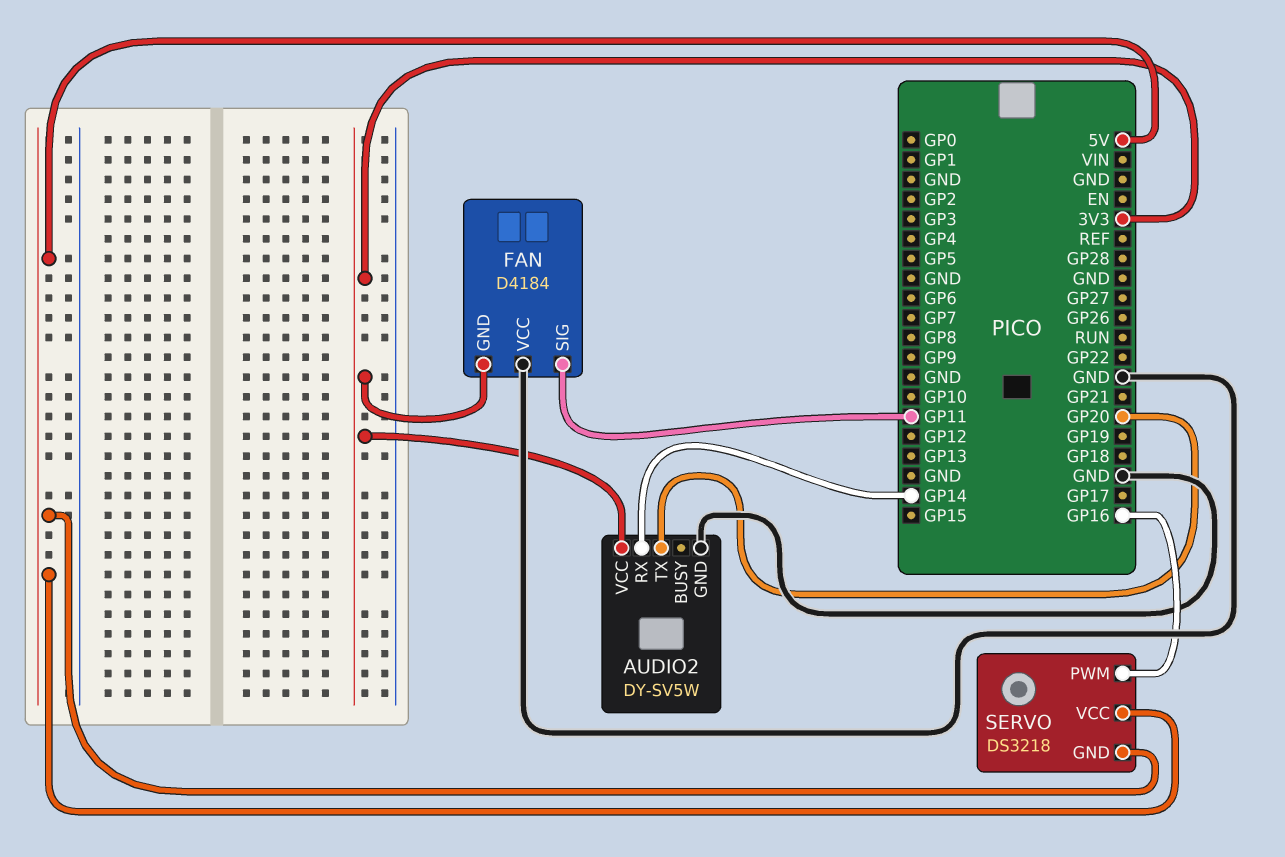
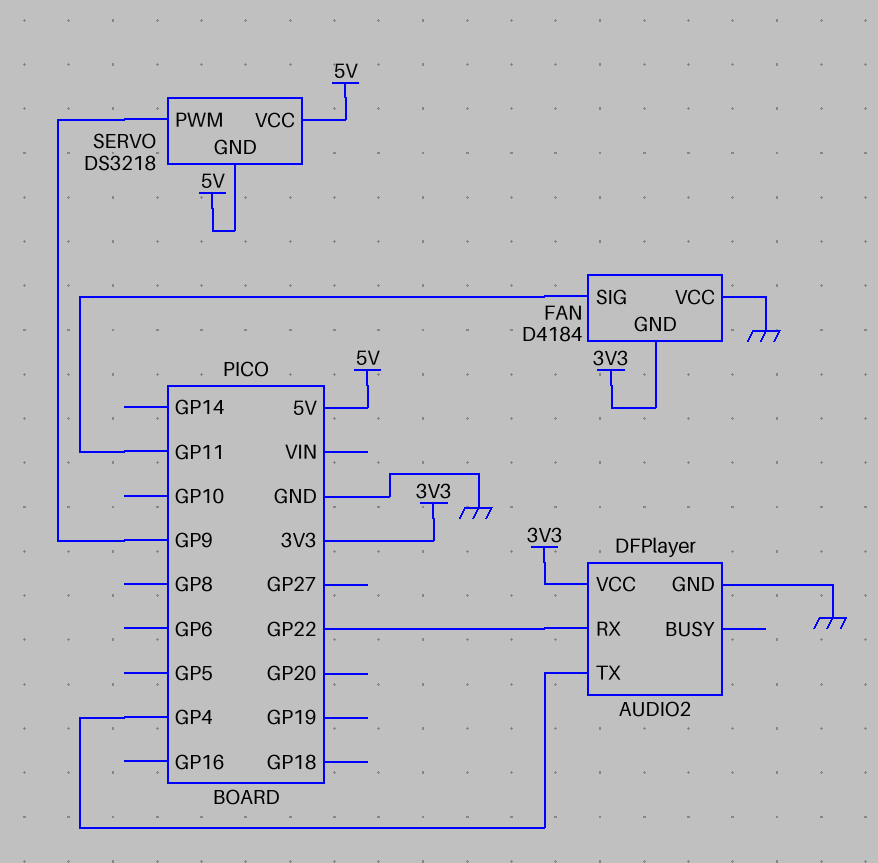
AUDIO2: DY-SV5W -> DFPlayer
AUDIO2 pin RX: GP14 -> GP22
AUDIO2 pin TX: GP20 -> GP4
SERVO pin PWM: GP16 -> GP9

